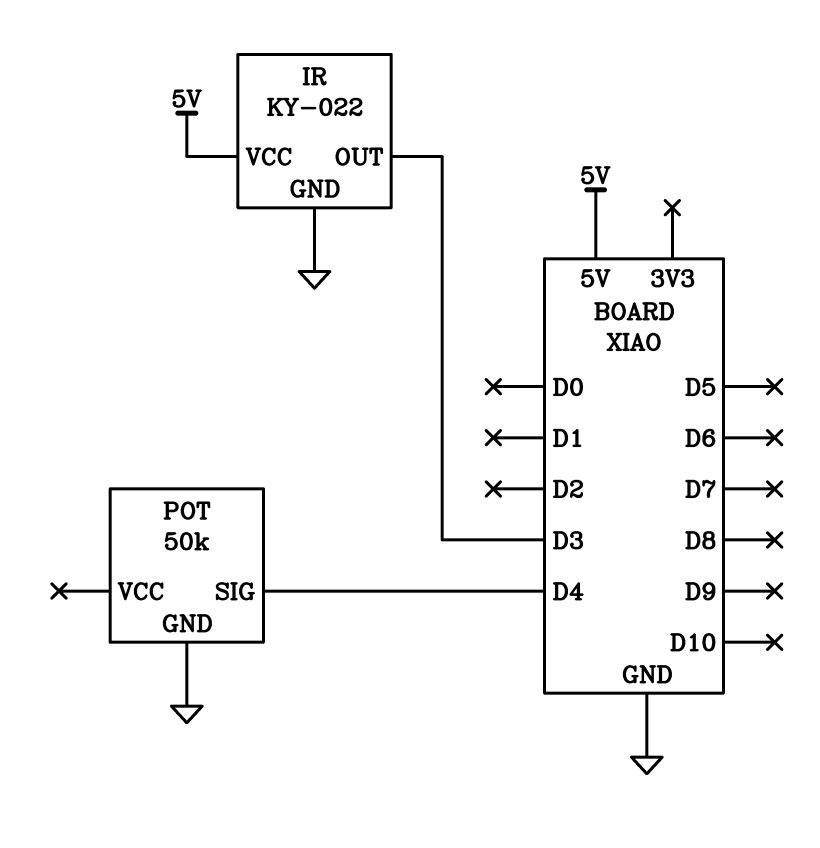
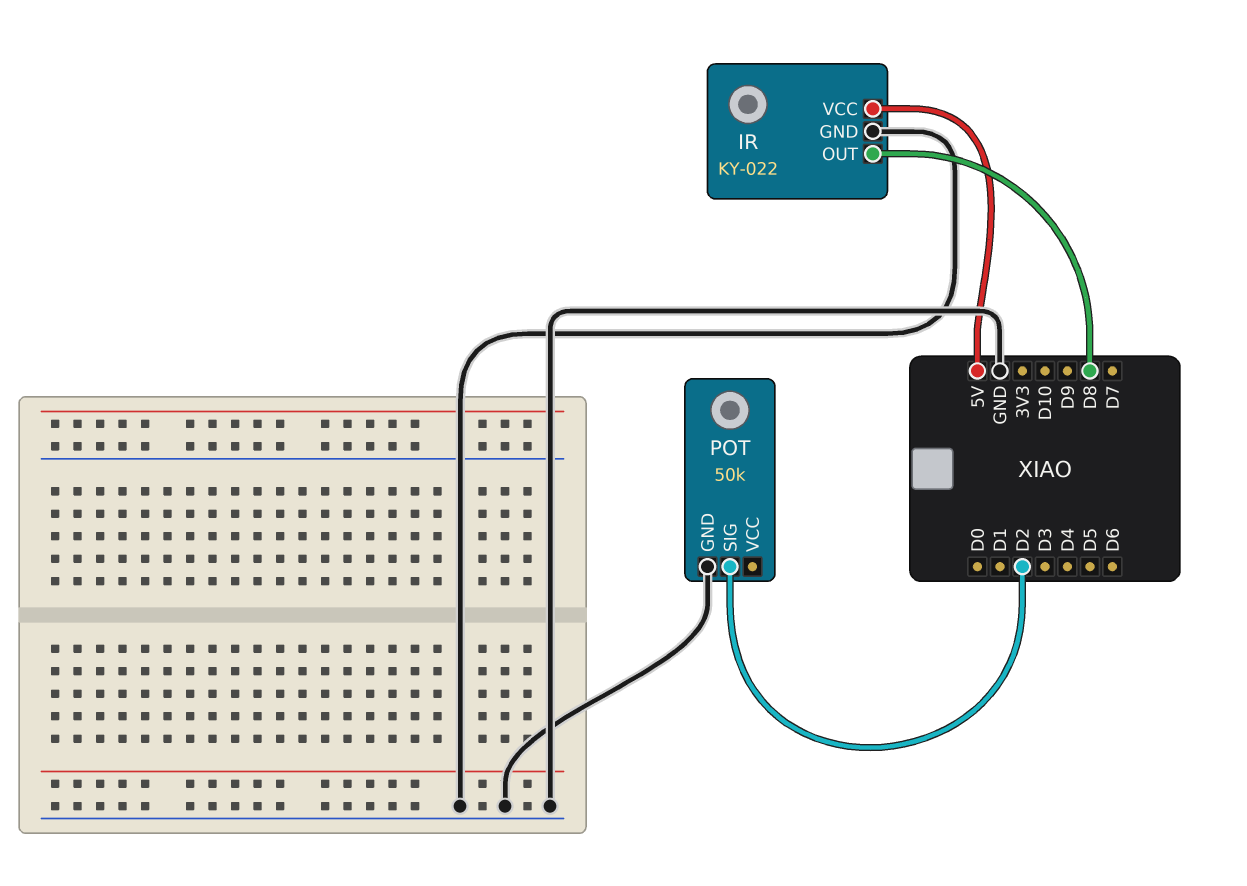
IR pin OUT: D3 -> D8
POT pin SIG: D4 -> D2

